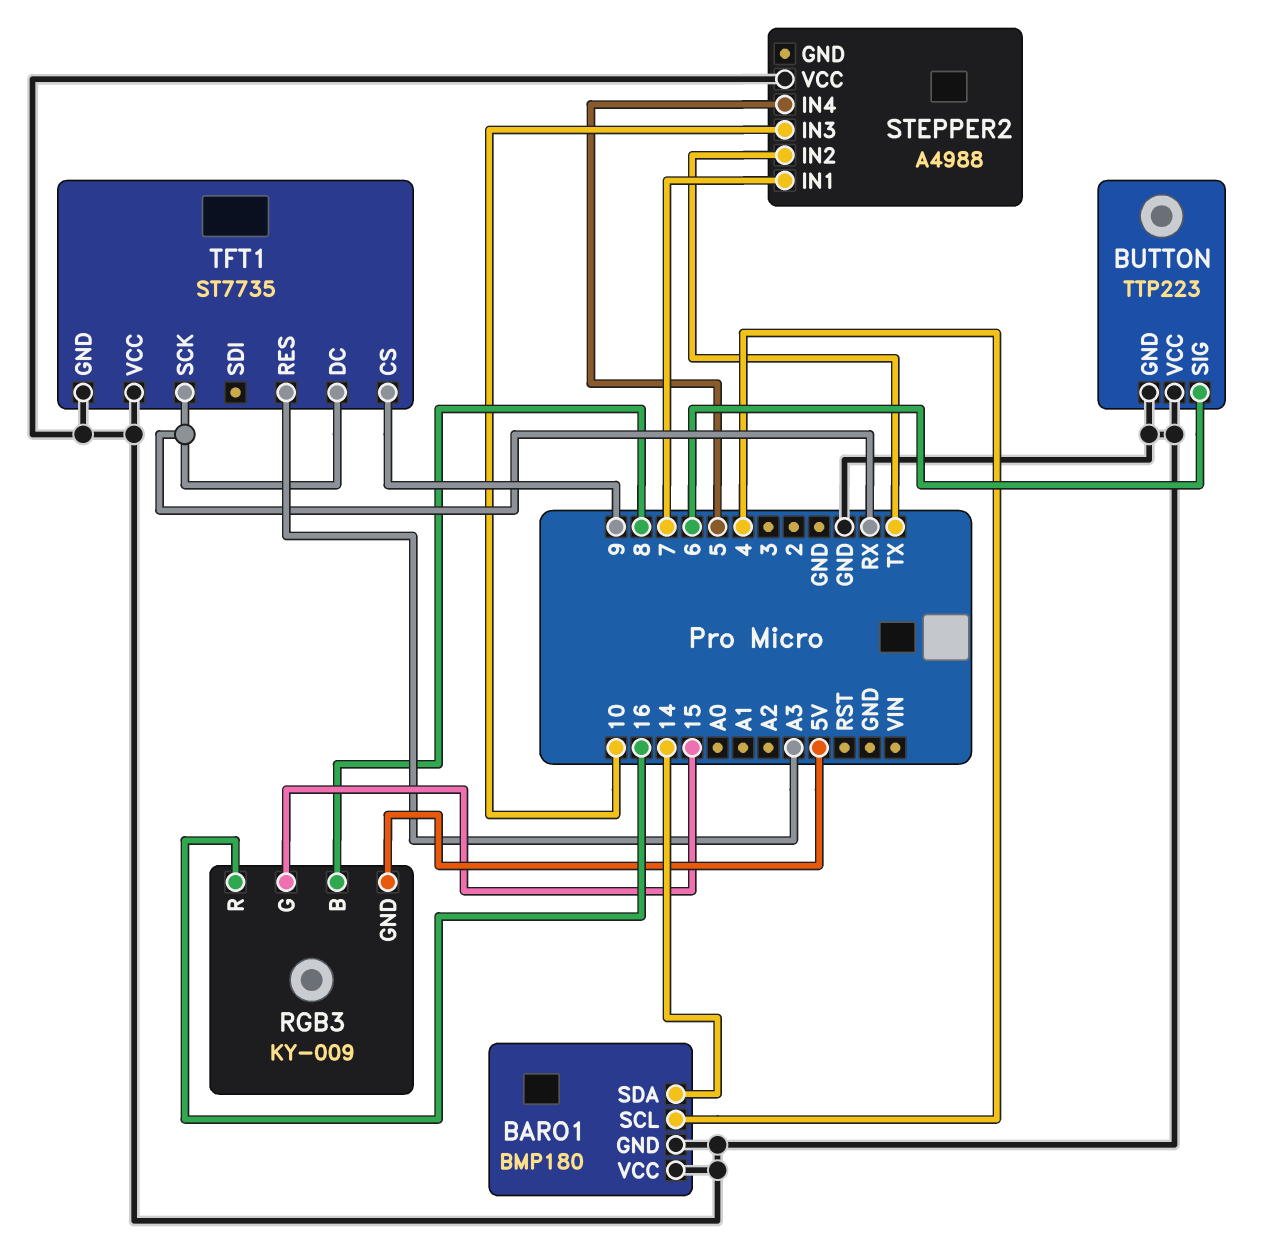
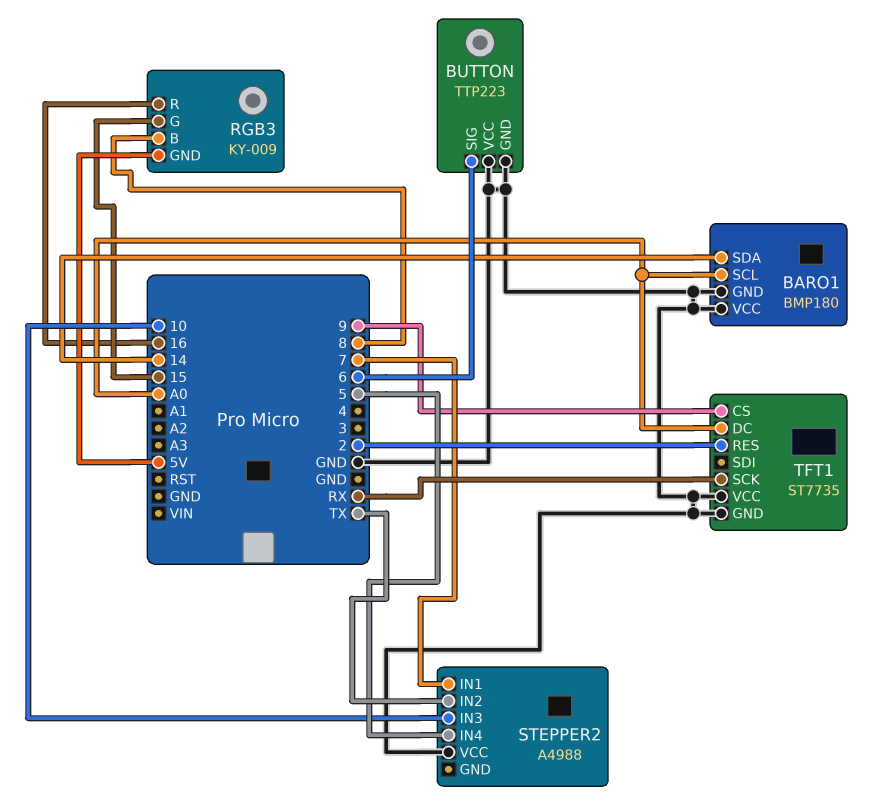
BARO1 pin SCL: 4 -> A0
TFT1 pin DC: RX -> A0
TFT1 pin RES: A3 -> 2

